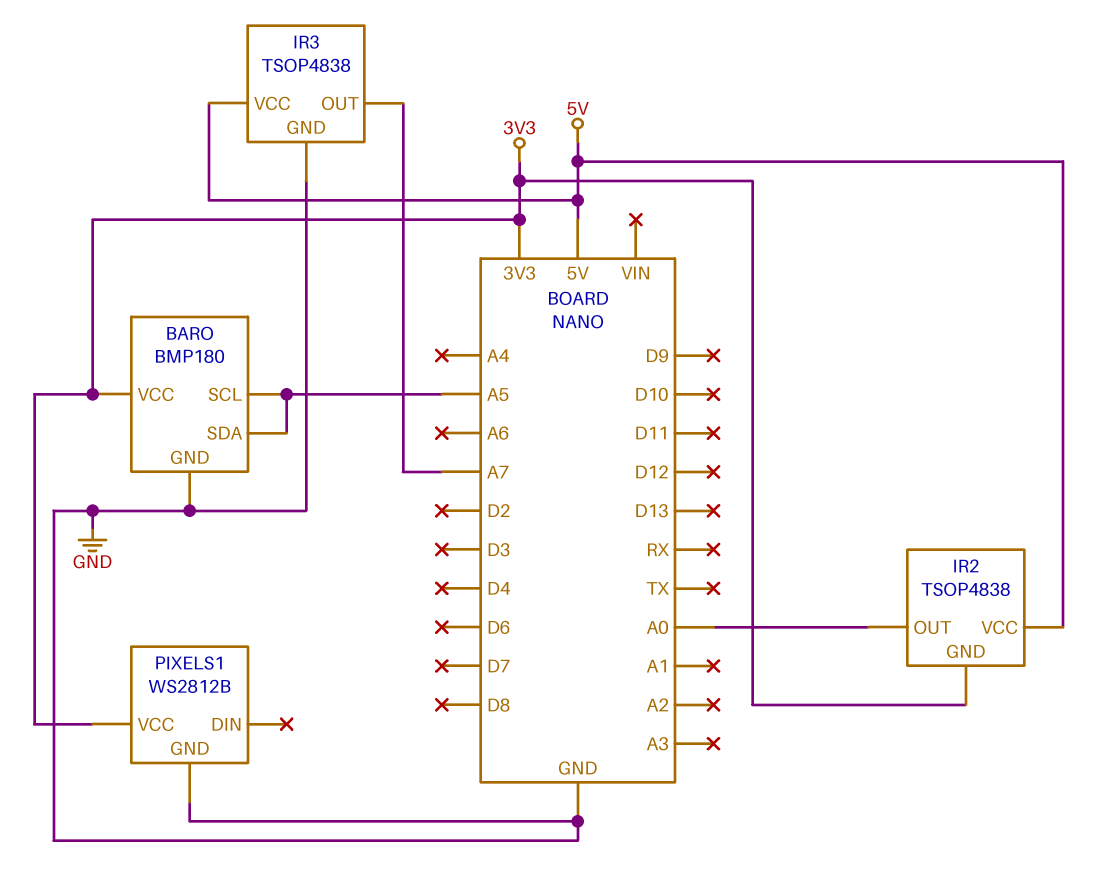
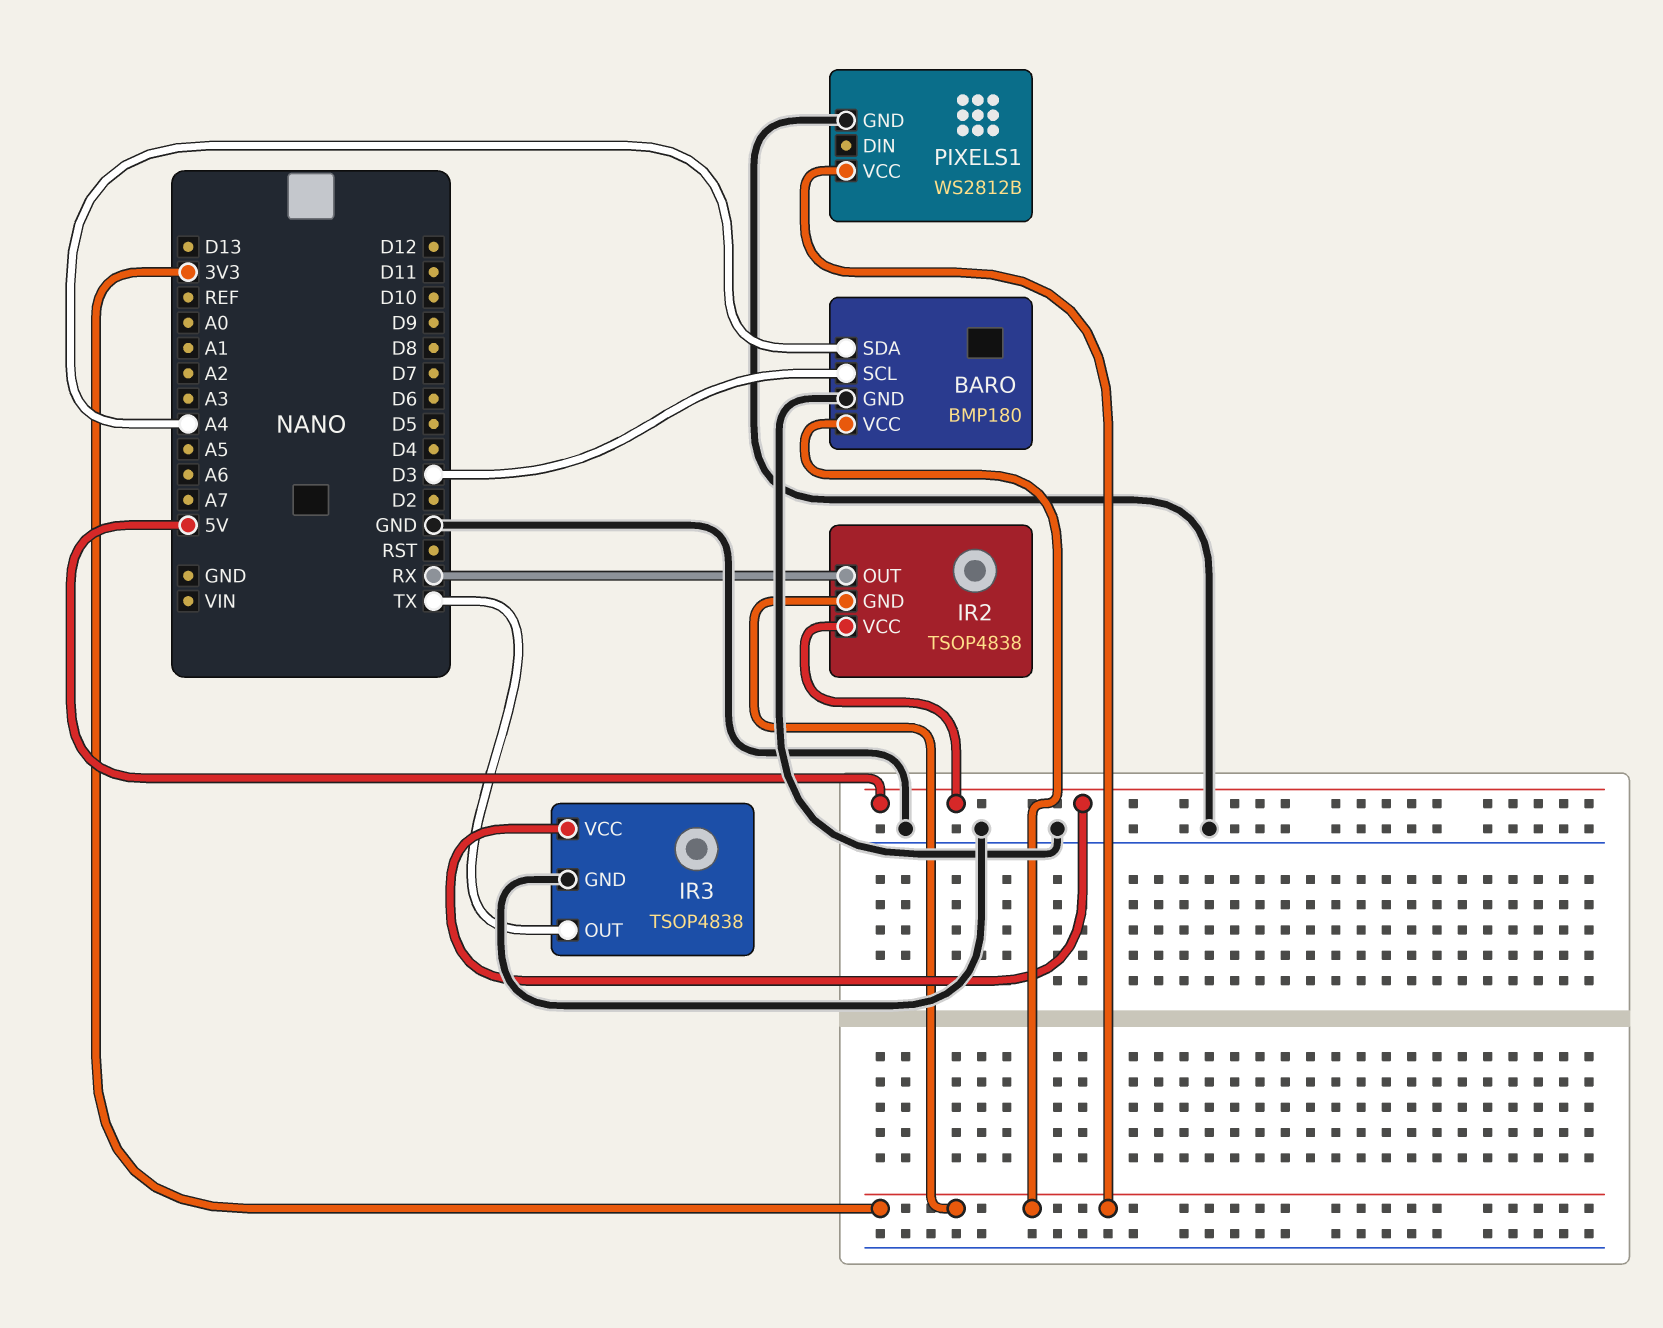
BARO pin SCL: A5 -> D3
BARO pin SDA: A5 -> A4
IR2 pin OUT: A0 -> RX
IR3 pin OUT: A7 -> TX

